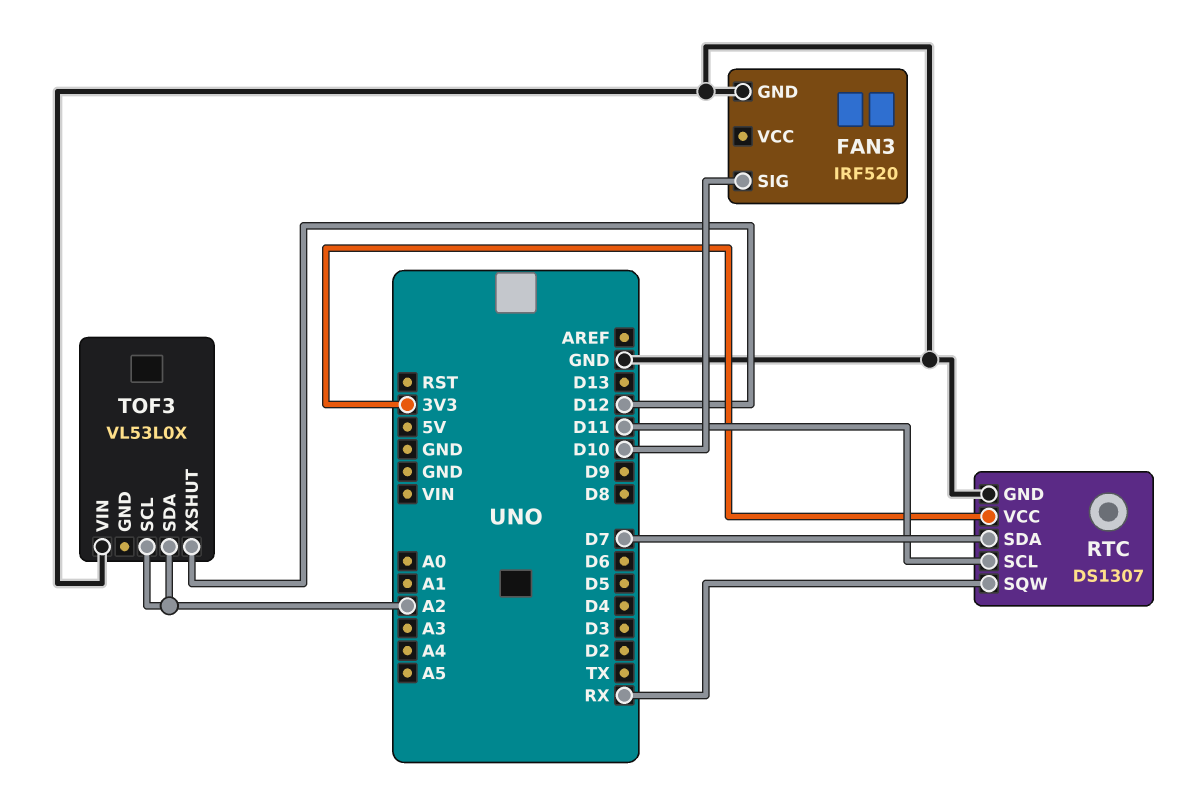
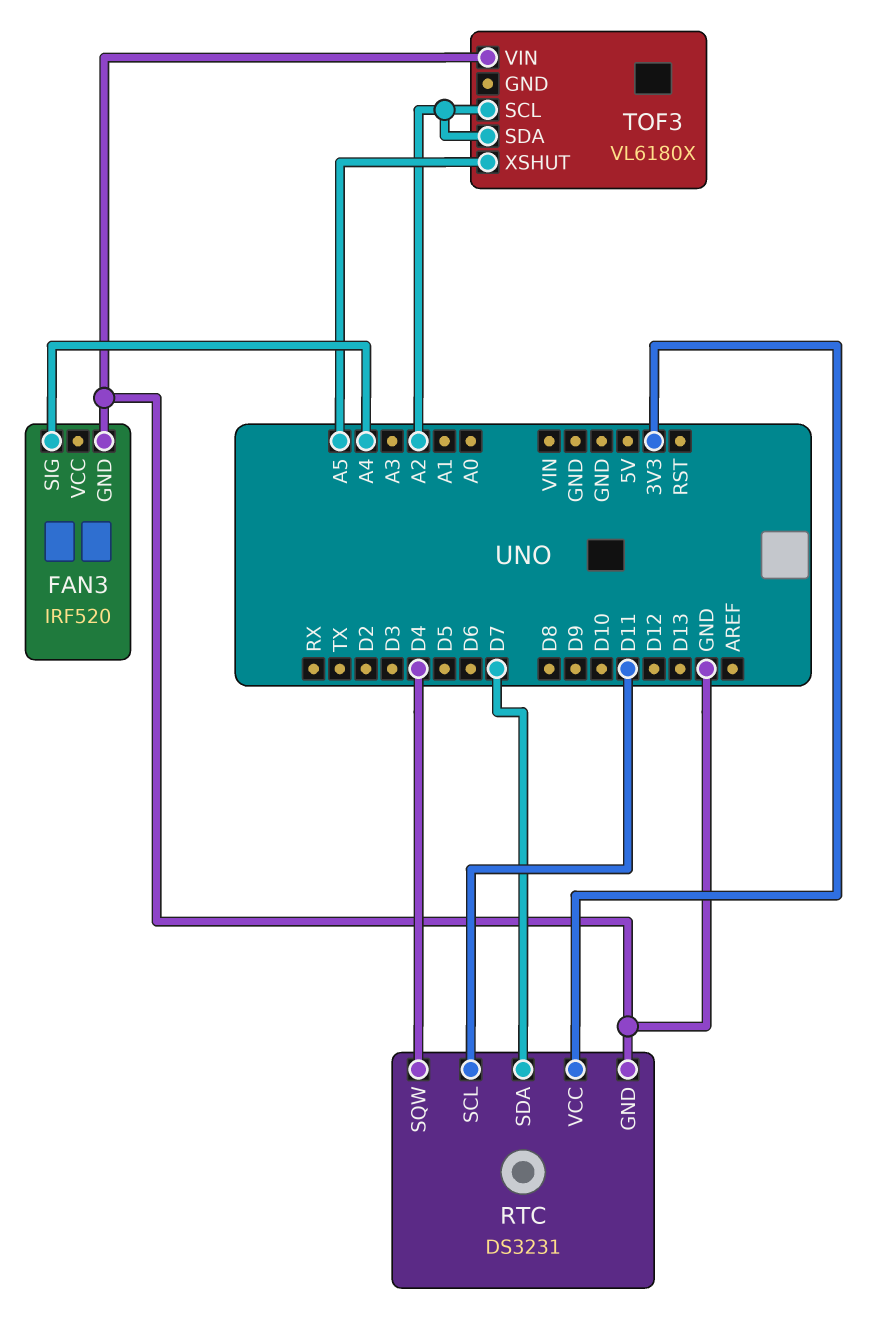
FAN3 pin SIG: D10 -> A4
RTC: DS1307 -> DS3231
RTC pin SQW: RX -> D4
TOF3: VL53L0X -> VL6180X
TOF3 pin XSHUT: D12 -> A5

